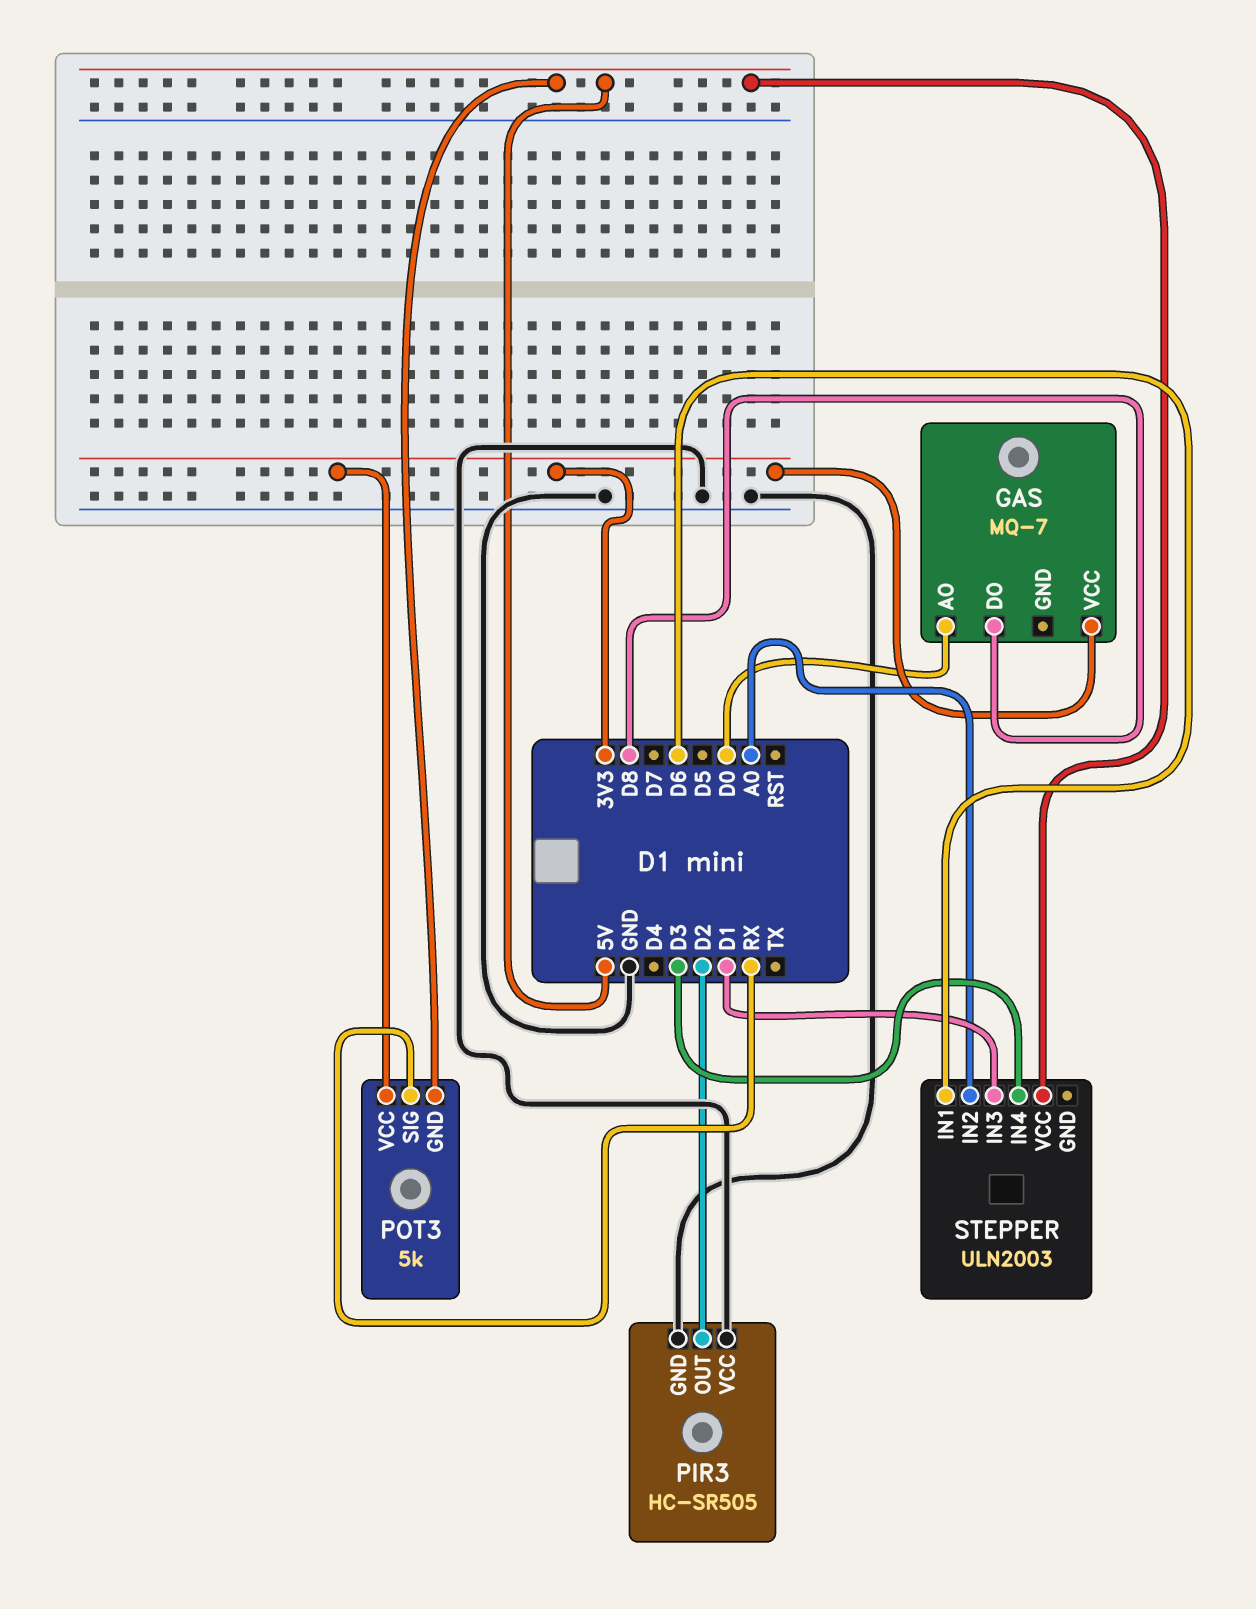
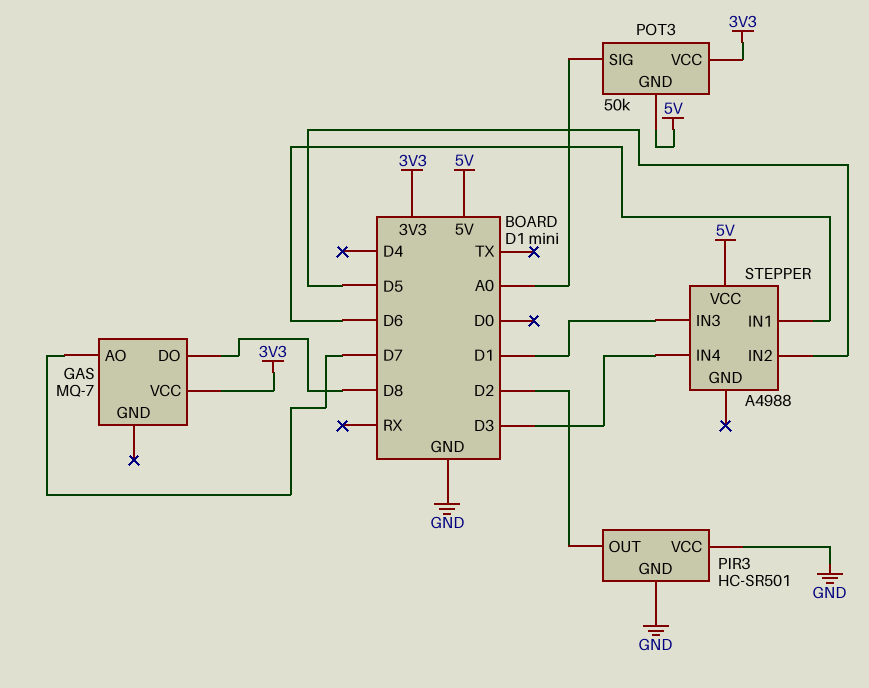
GAS pin AO: D0 -> D7
PIR3: HC-SR505 -> HC-SR501
POT3: 5k -> 50k
POT3 pin SIG: RX -> A0
STEPPER: ULN2003 -> A4988
STEPPER pin IN2: A0 -> D5

